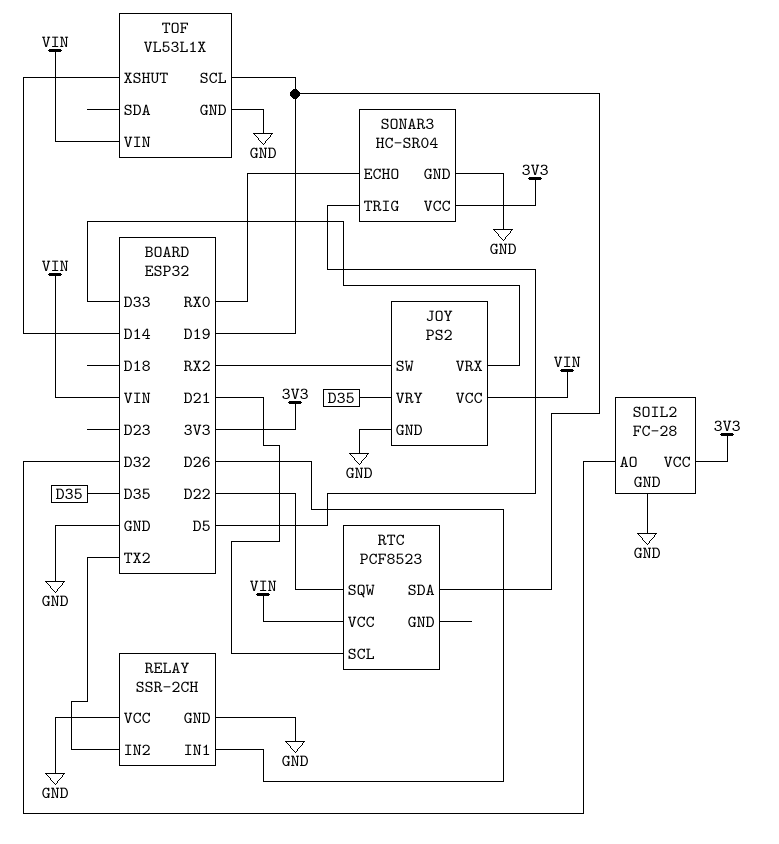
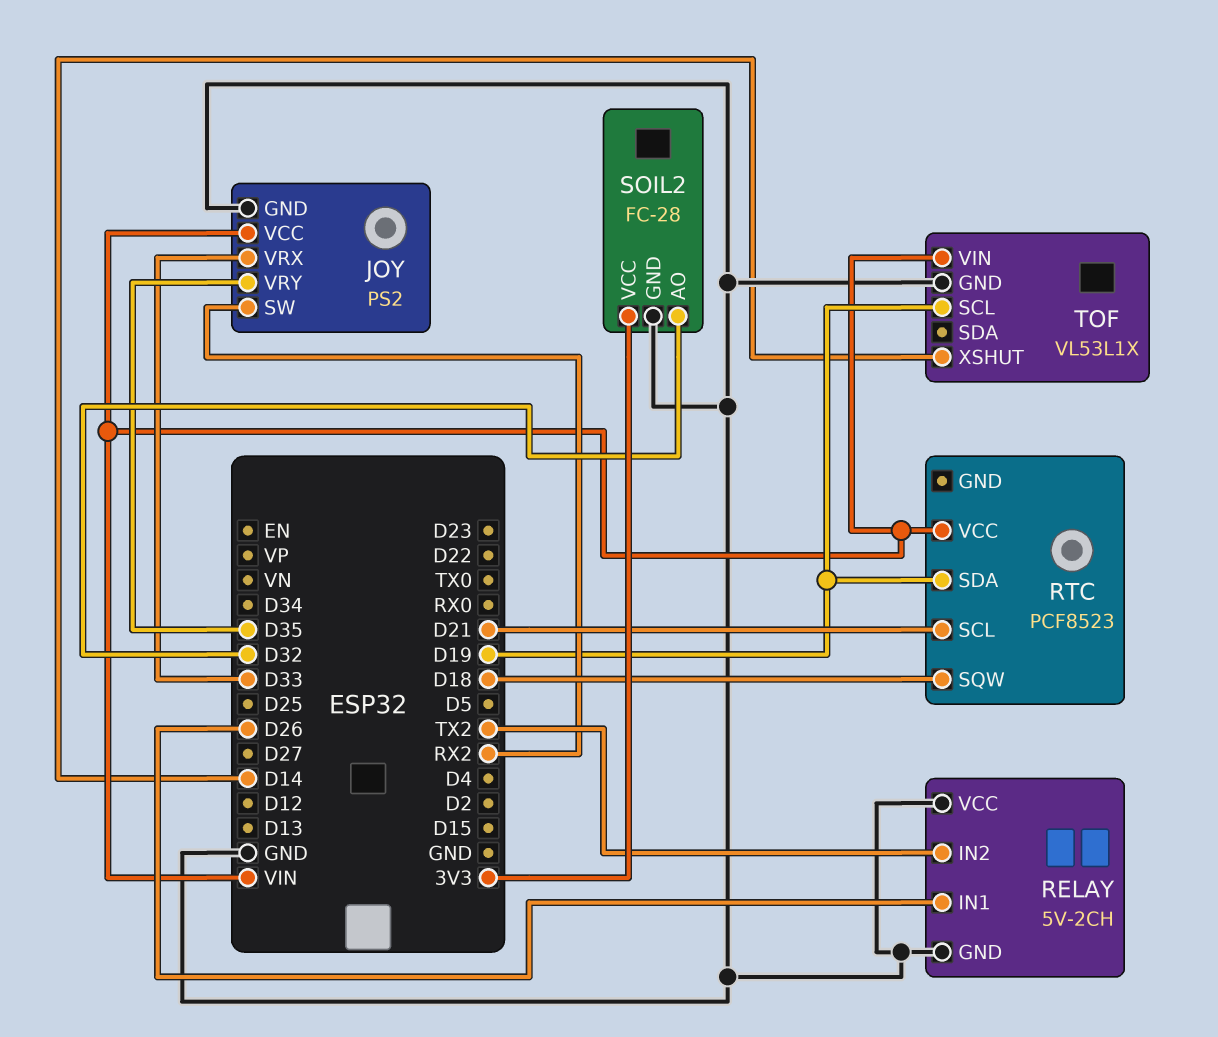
RELAY: SSR-2CH -> 5V-2CH
RTC pin SQW: D22 -> D18
SONAR3: HC-SR04 -> none
SONAR3 pin ECHO: RX0 -> none
SONAR3 pin GND: GND -> none
SONAR3 pin TRIG: D5 -> none
SONAR3 pin VCC: 3V3 -> none

